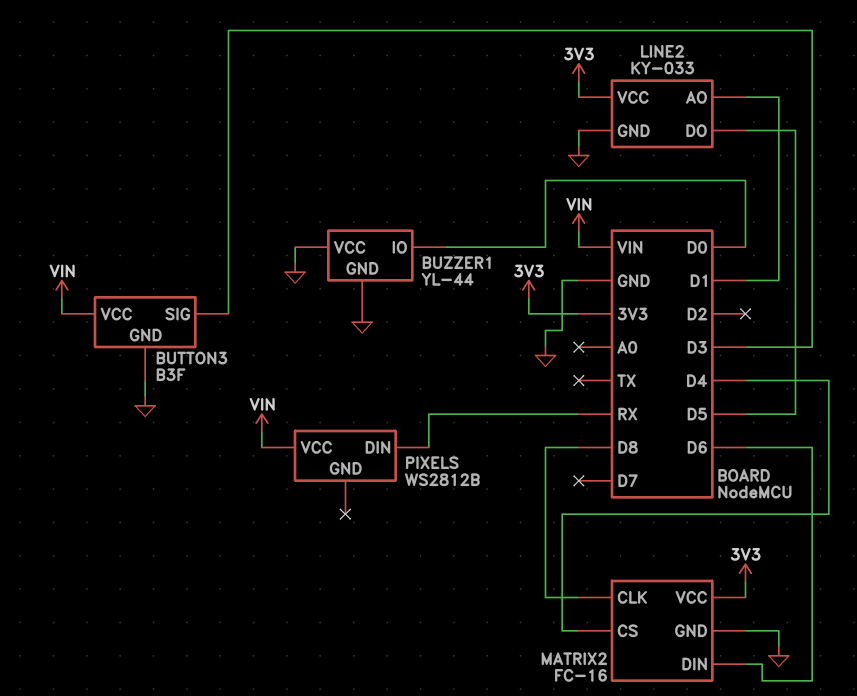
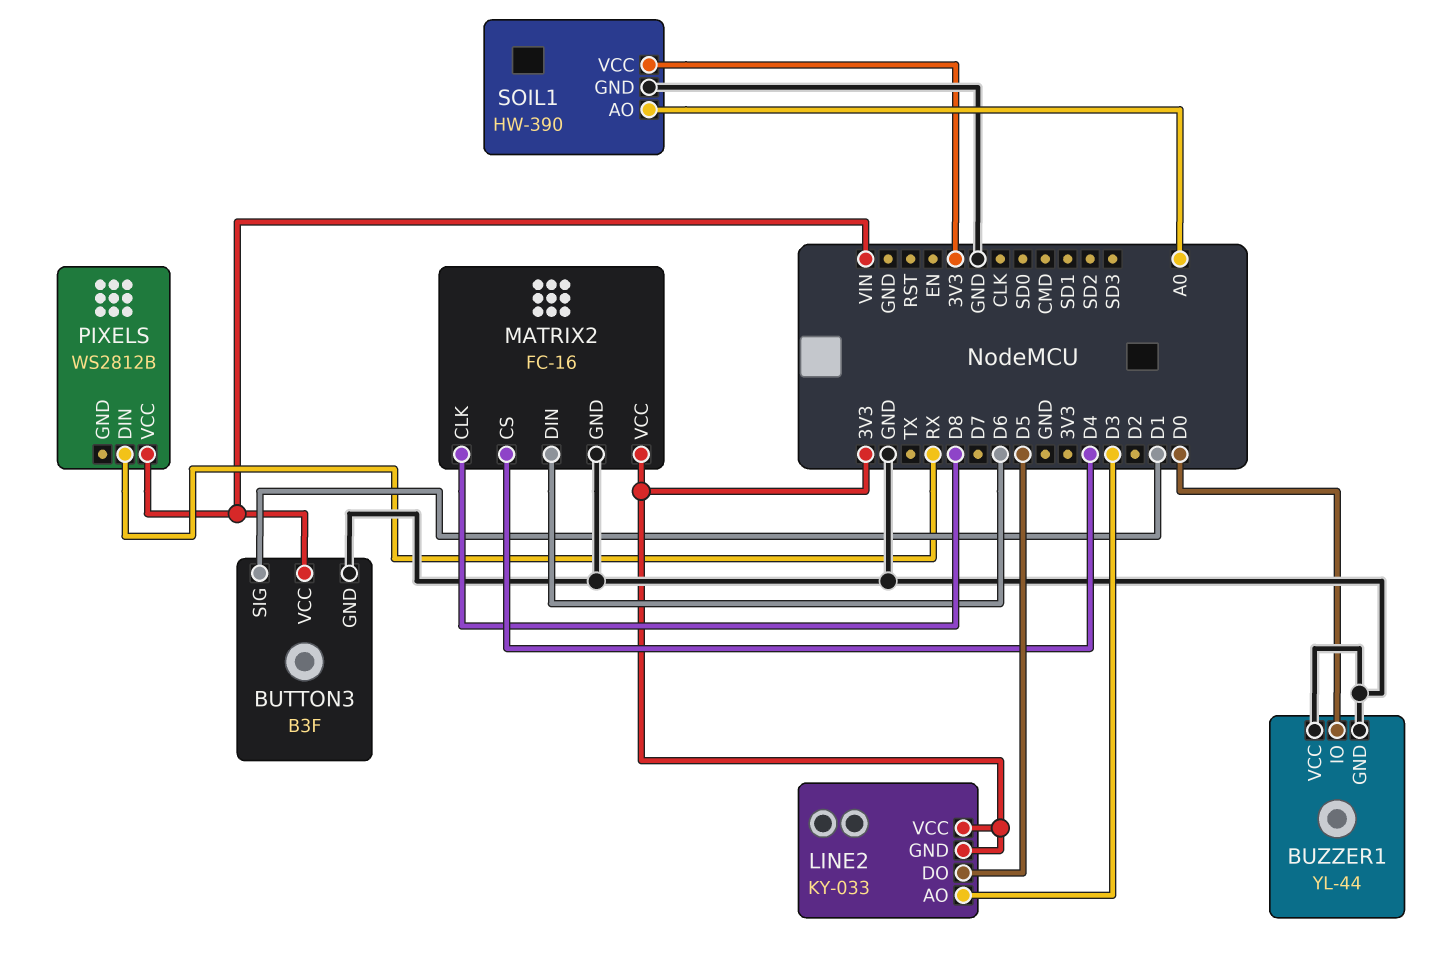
BUTTON3 pin SIG: D3 -> D1
LINE2 pin AO: D1 -> D3
LINE2 pin GND: GND -> 3V3
SOIL1: none -> HW-390
SOIL1 pin AO: none -> A0
SOIL1 pin GND: none -> GND
SOIL1 pin VCC: none -> 3V3

